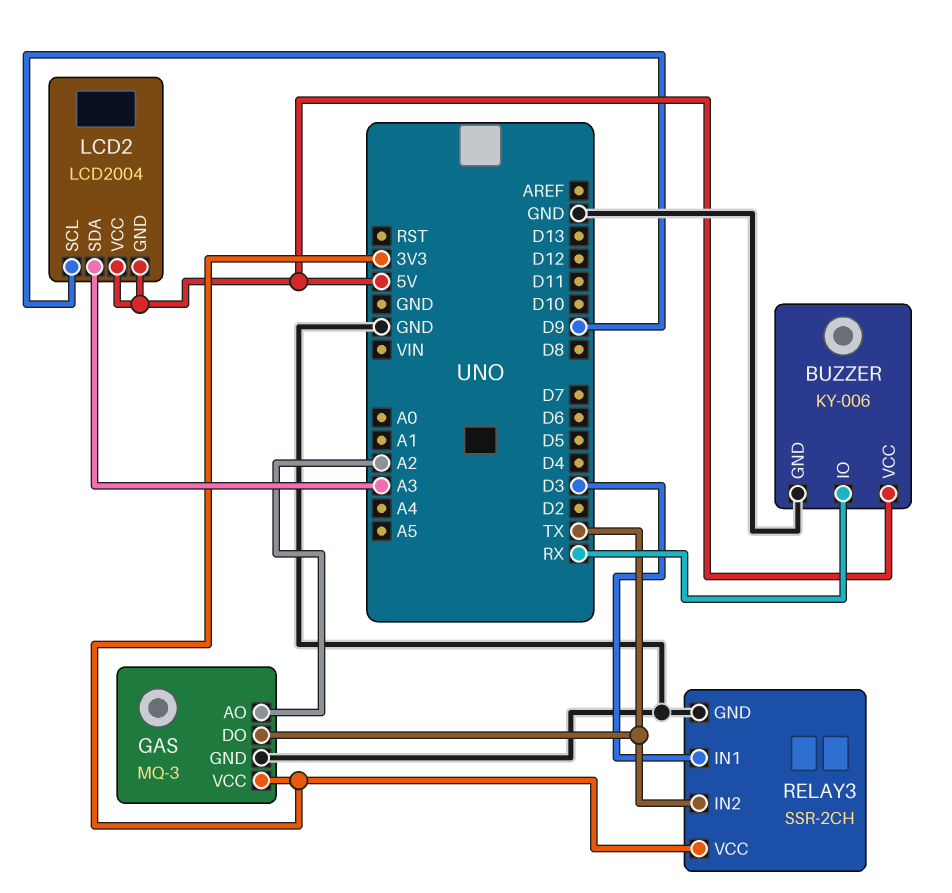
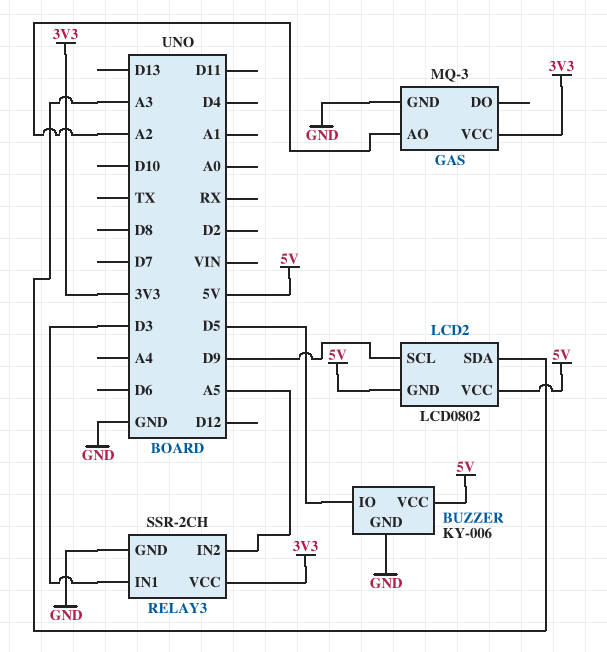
BUZZER pin IO: RX -> D5
GAS pin DO: TX -> none
LCD2: LCD2004 -> LCD0802
RELAY3 pin IN2: TX -> A5

